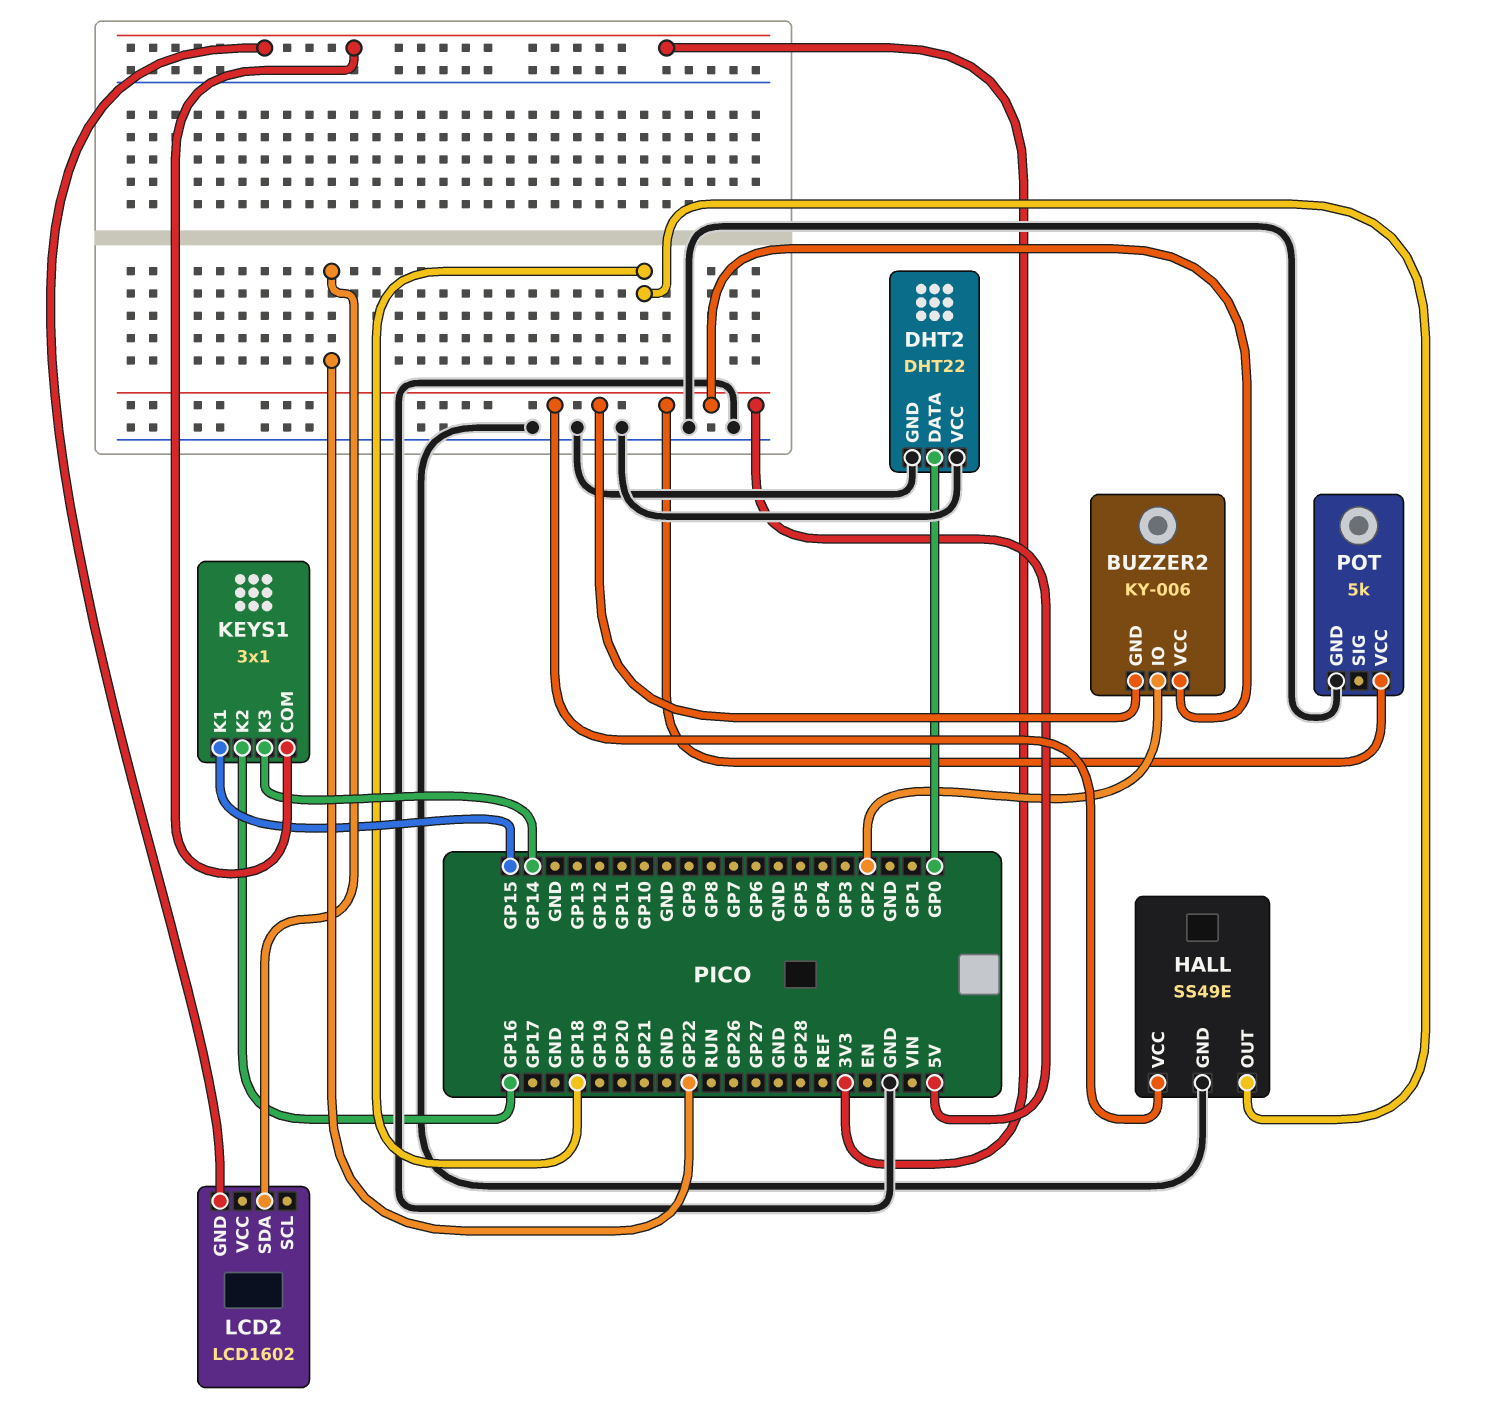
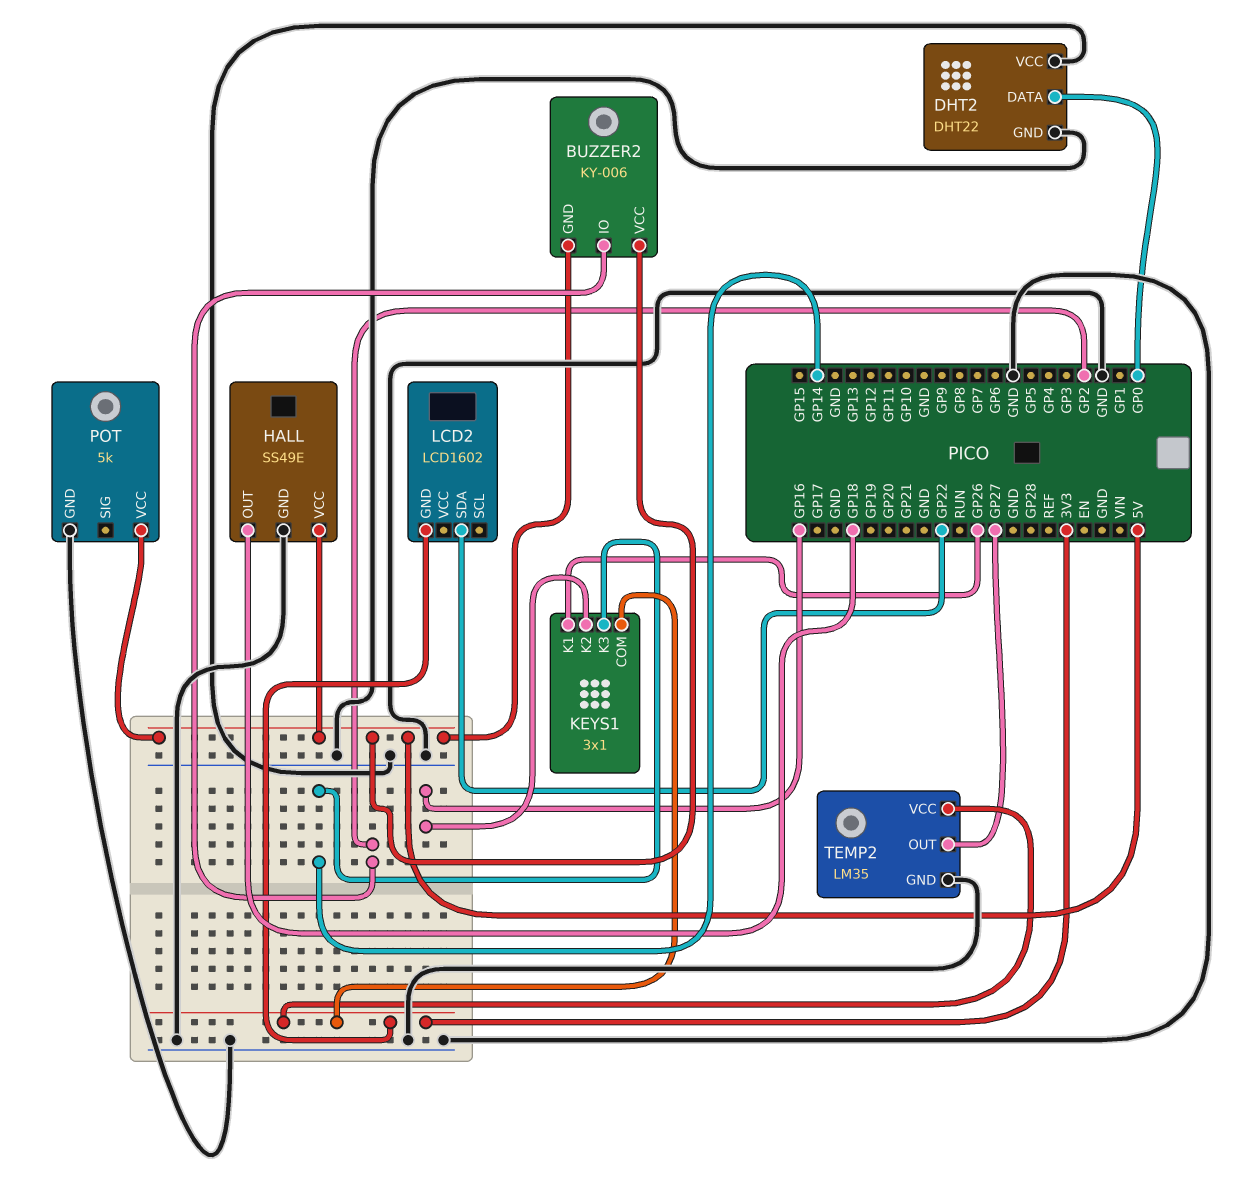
KEYS1 pin K1: GP15 -> GP26
TEMP2: none -> LM35
TEMP2 pin GND: none -> GND
TEMP2 pin OUT: none -> GP27
TEMP2 pin VCC: none -> 3V3

